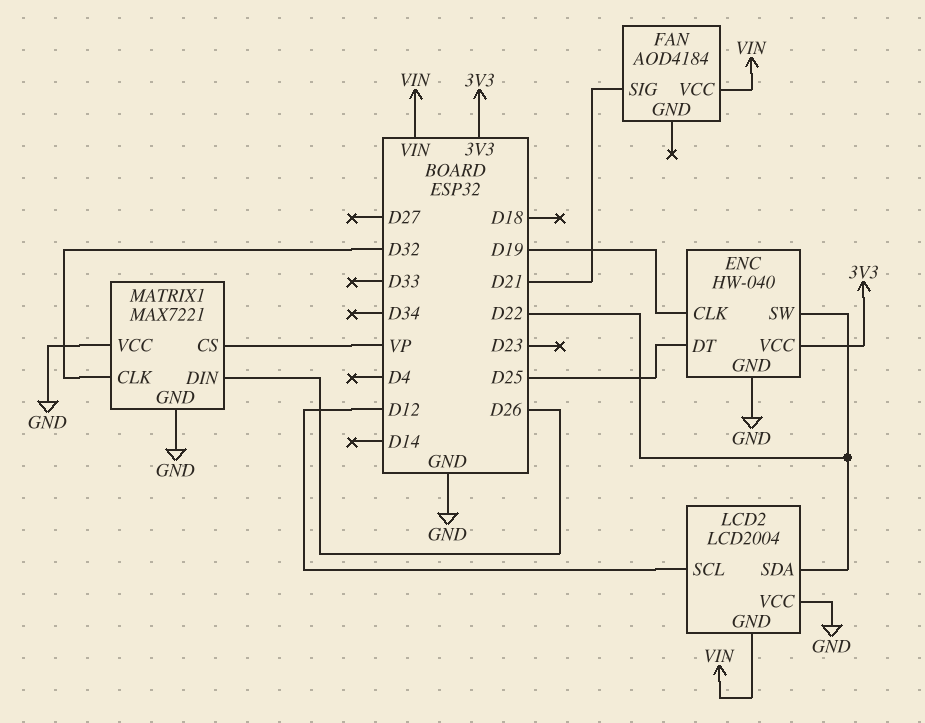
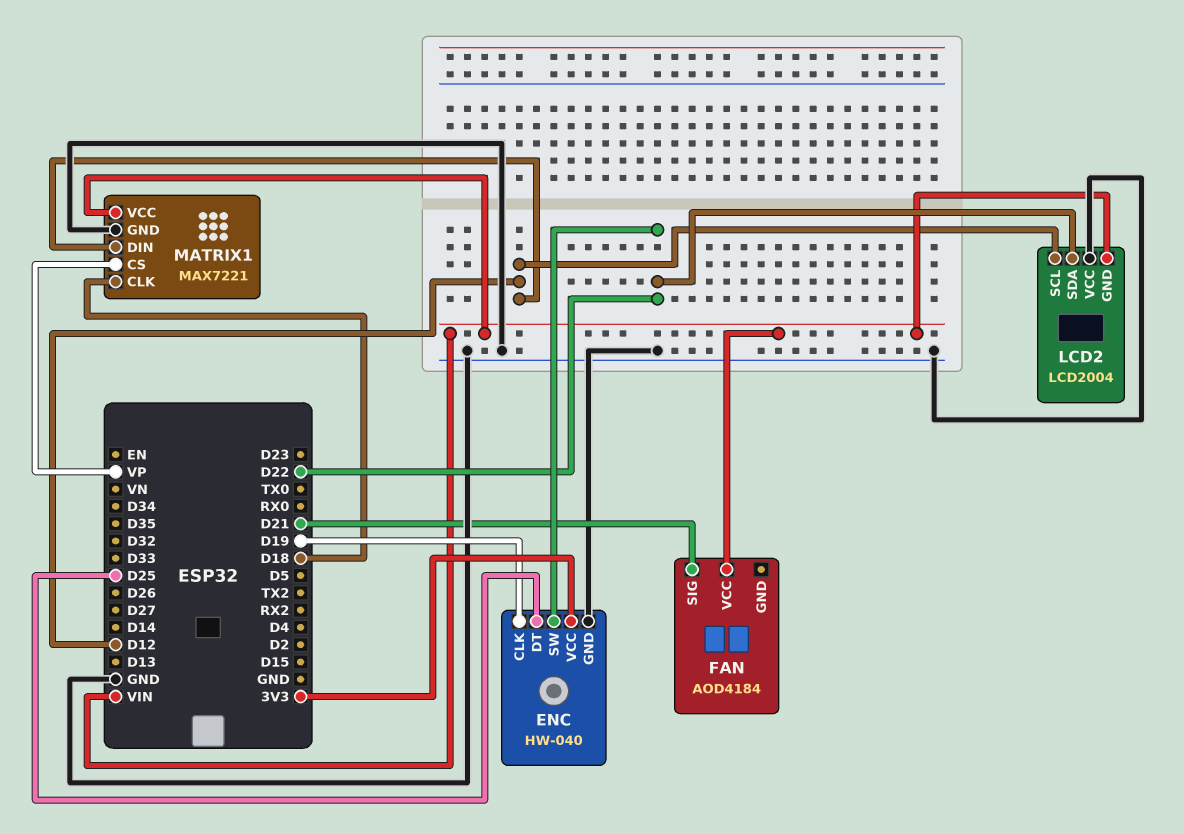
MATRIX1 pin CLK: D32 -> D18
MATRIX1 pin DIN: D26 -> D12
MATRIX1 pin VCC: GND -> VIN

